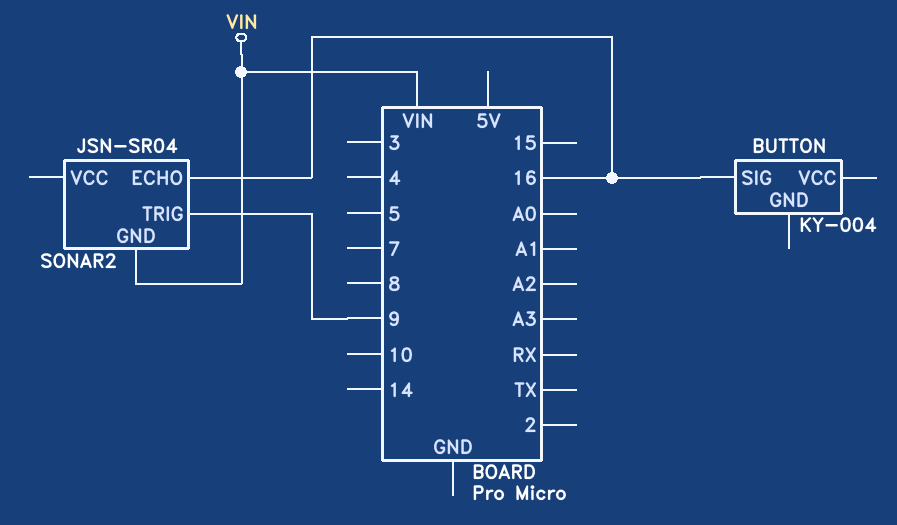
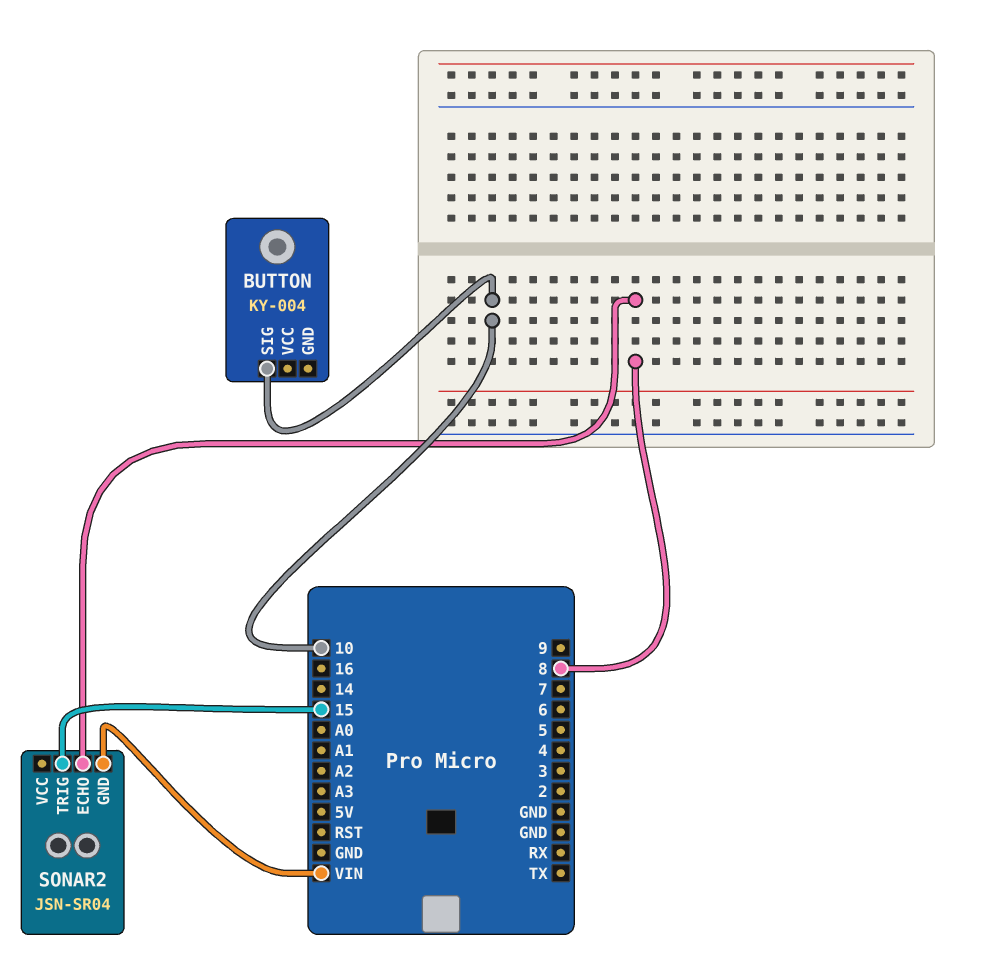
BUTTON pin SIG: 16 -> 10
SONAR2 pin ECHO: 16 -> 8
SONAR2 pin TRIG: 9 -> 15

